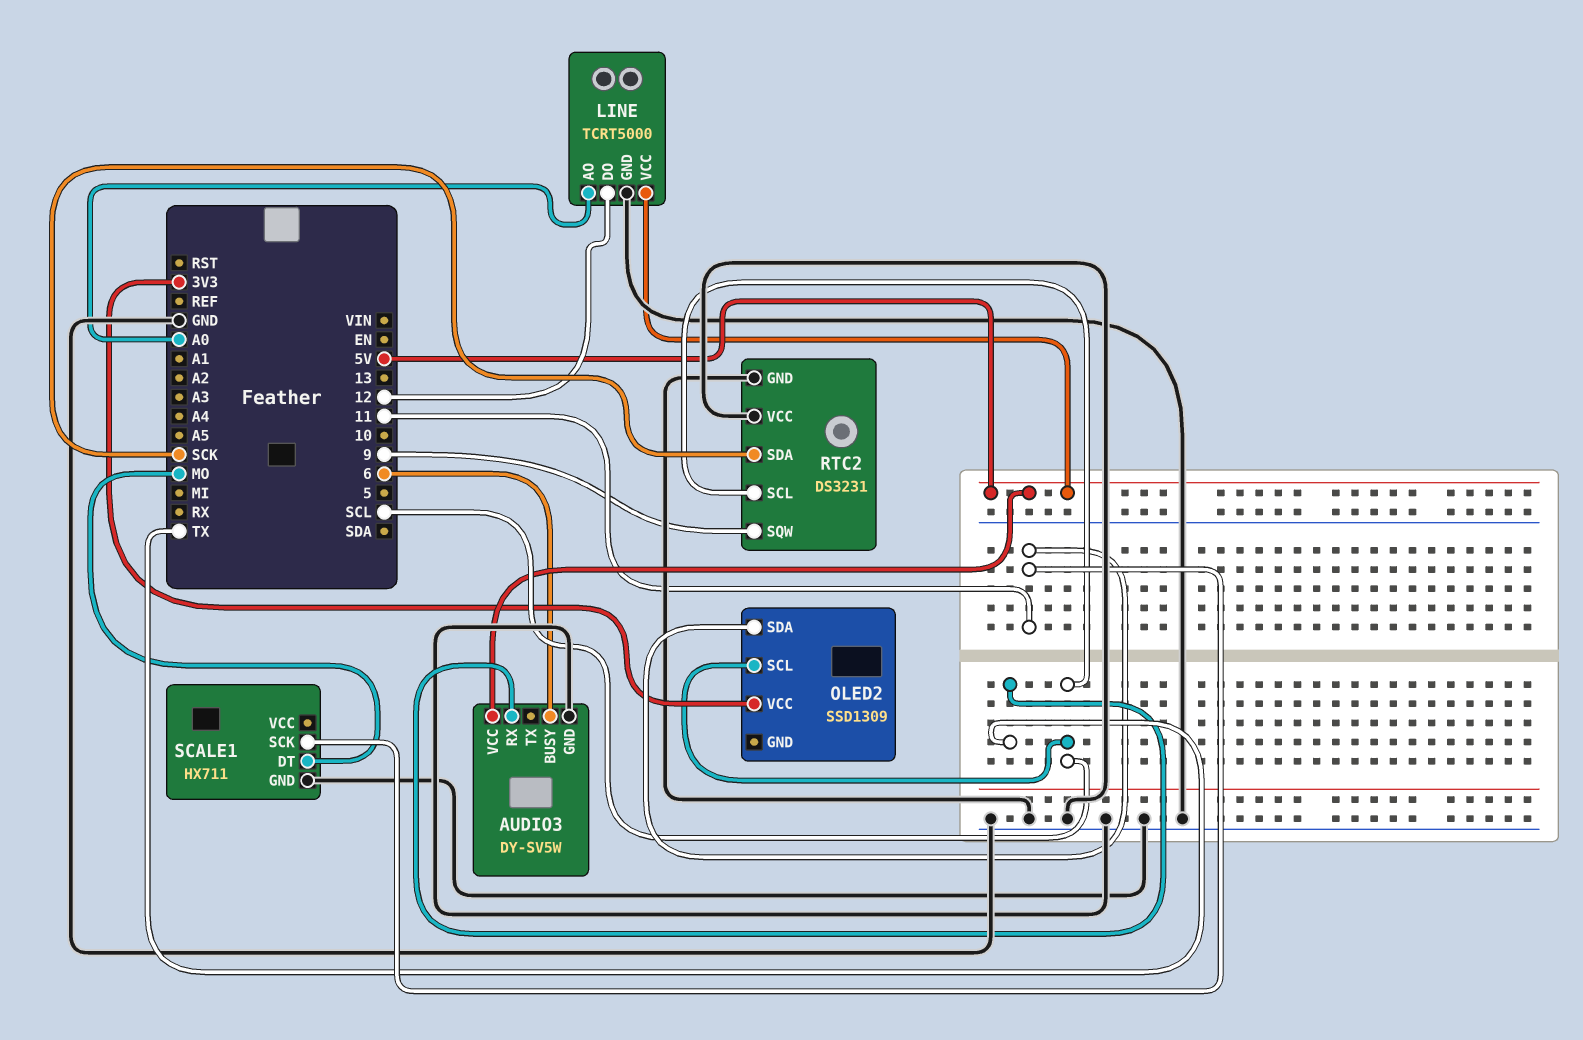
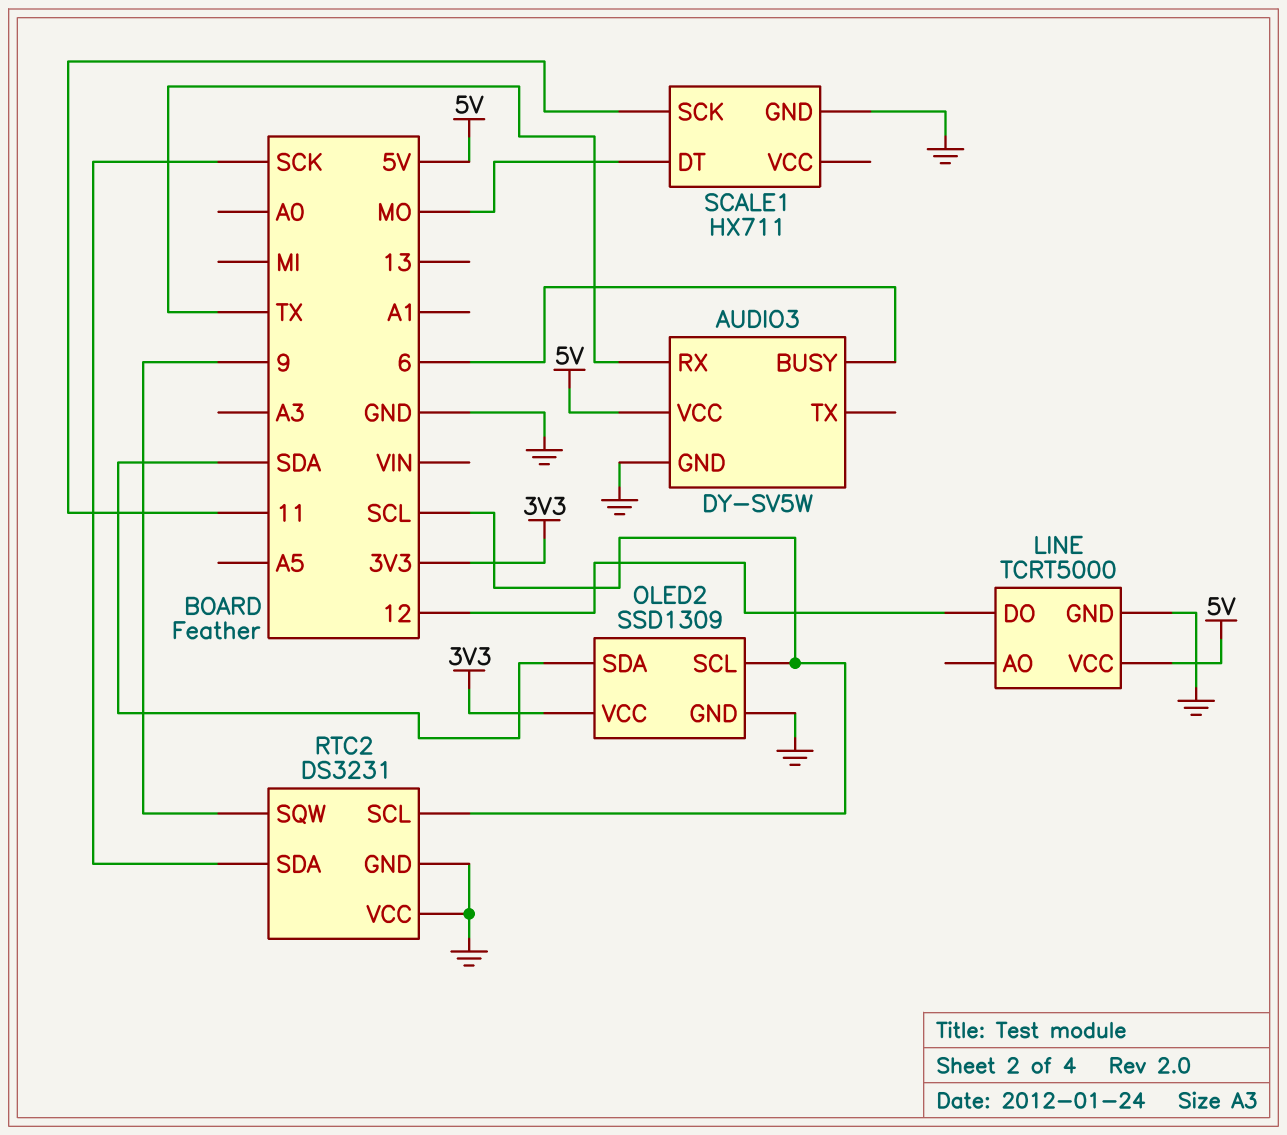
LINE pin AO: A0 -> none
OLED2 pin GND: none -> GND
OLED2 pin SDA: 11 -> SDA

